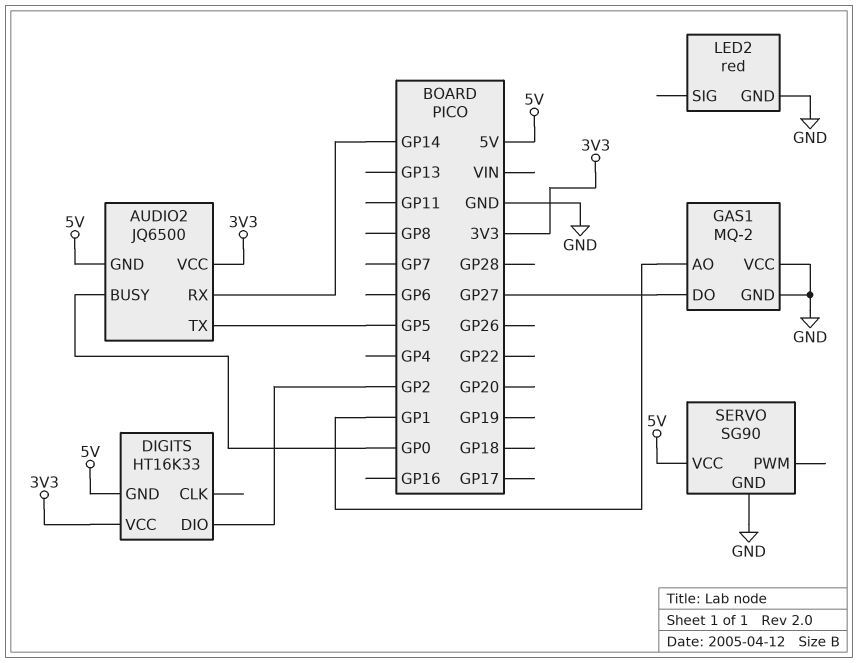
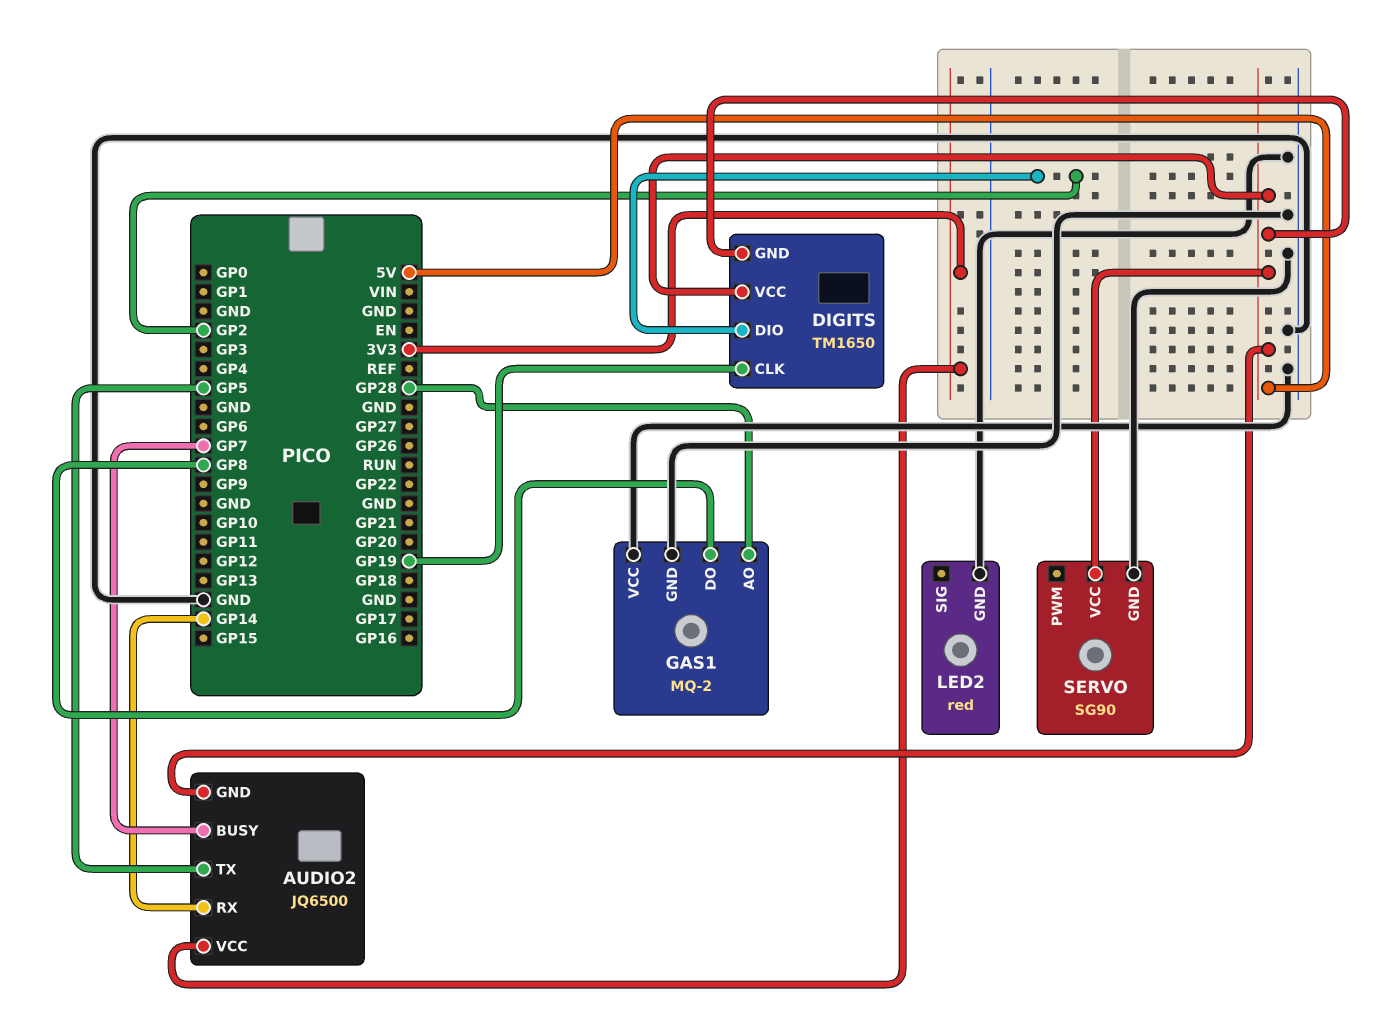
AUDIO2 pin BUSY: GP0 -> GP7
DIGITS: HT16K33 -> TM1650
DIGITS pin CLK: none -> GP19
DIGITS pin VCC: 3V3 -> 5V
GAS1 pin AO: GP1 -> GP28
GAS1 pin DO: GP27 -> GP8

